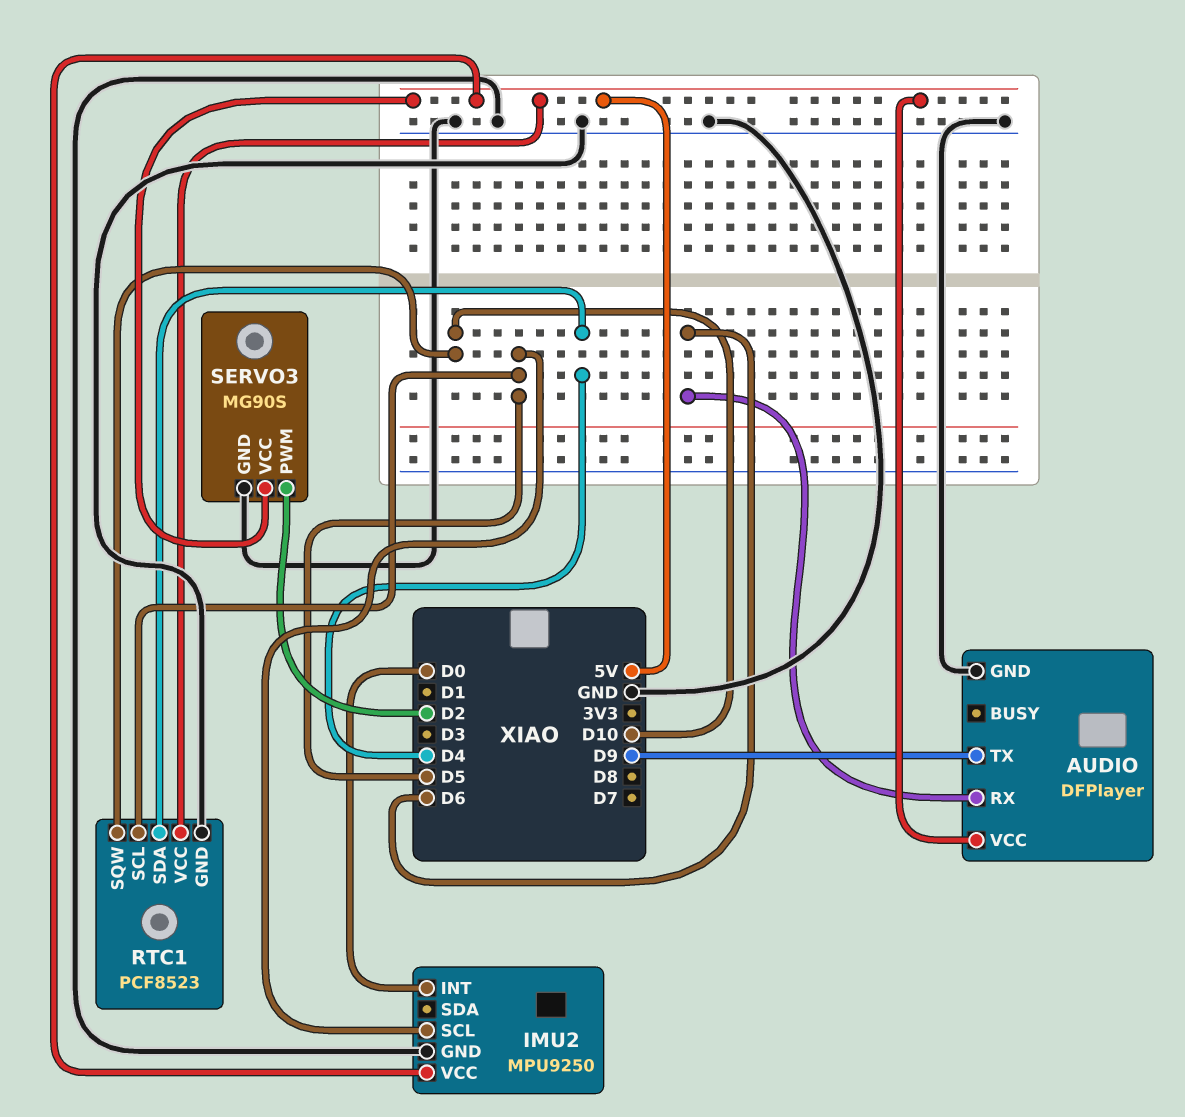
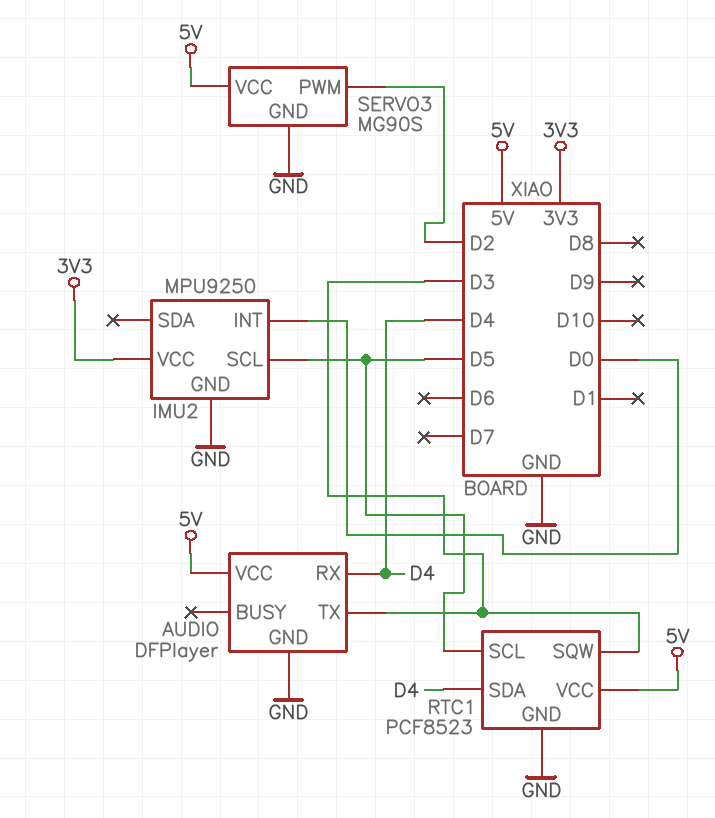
AUDIO pin RX: D6 -> D4
AUDIO pin TX: D9 -> D3
IMU2 pin VCC: 5V -> 3V3
RTC1 pin SQW: D10 -> D3

